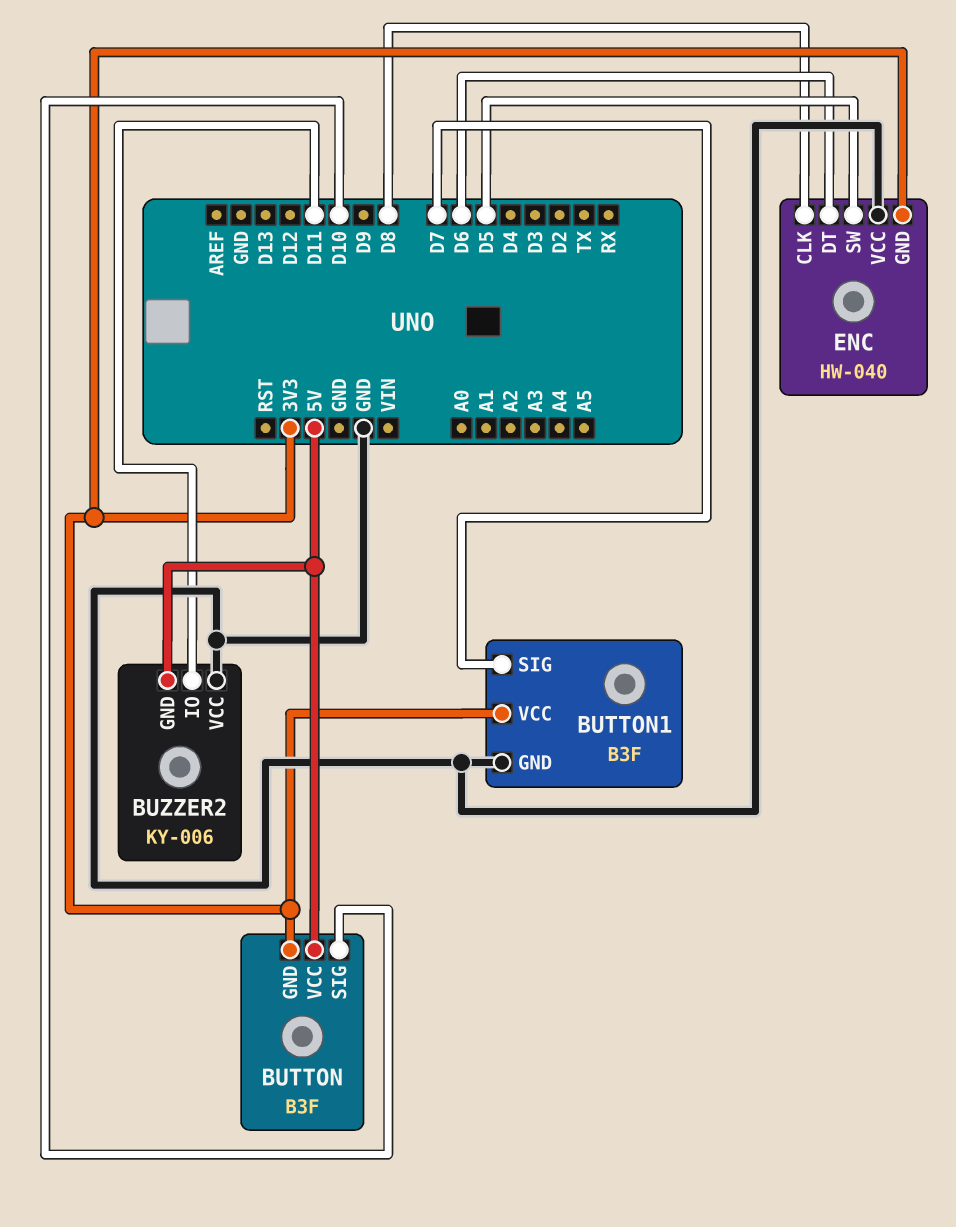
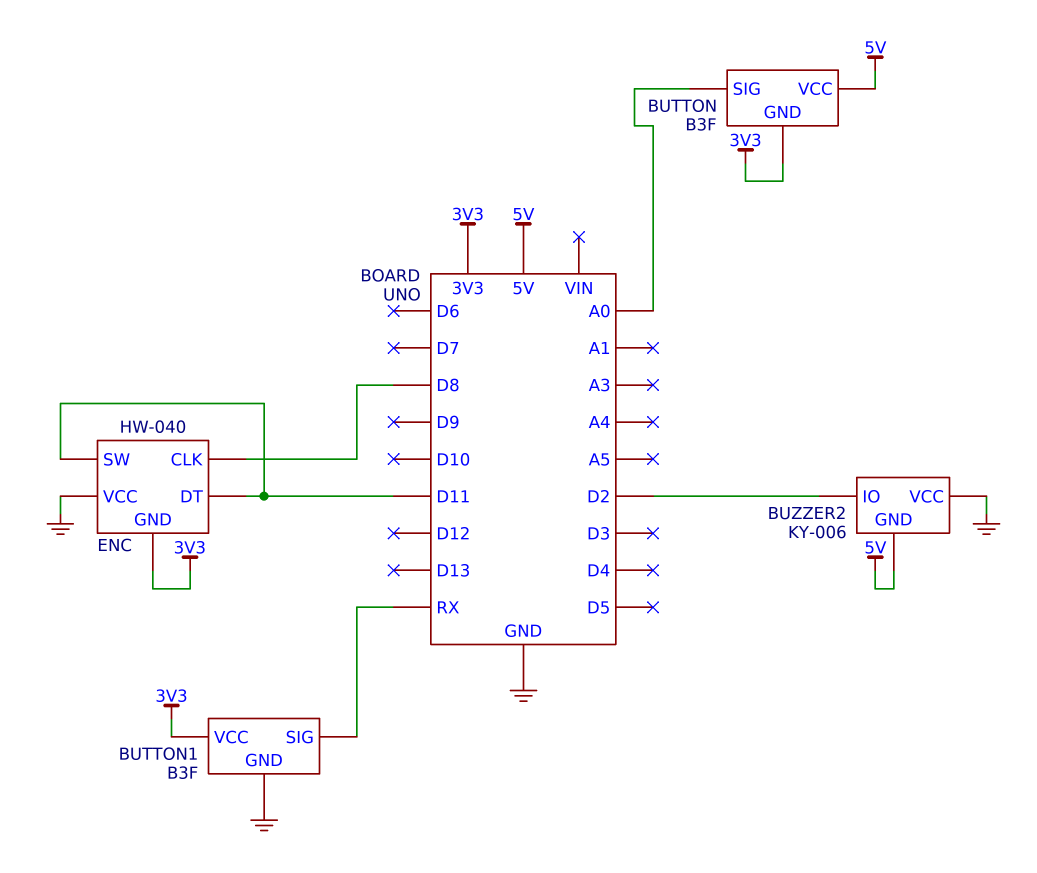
BUTTON pin SIG: D10 -> A0
BUTTON1 pin SIG: D7 -> RX
BUZZER2 pin IO: D11 -> D2
ENC pin DT: D6 -> D11
ENC pin SW: D5 -> D11

